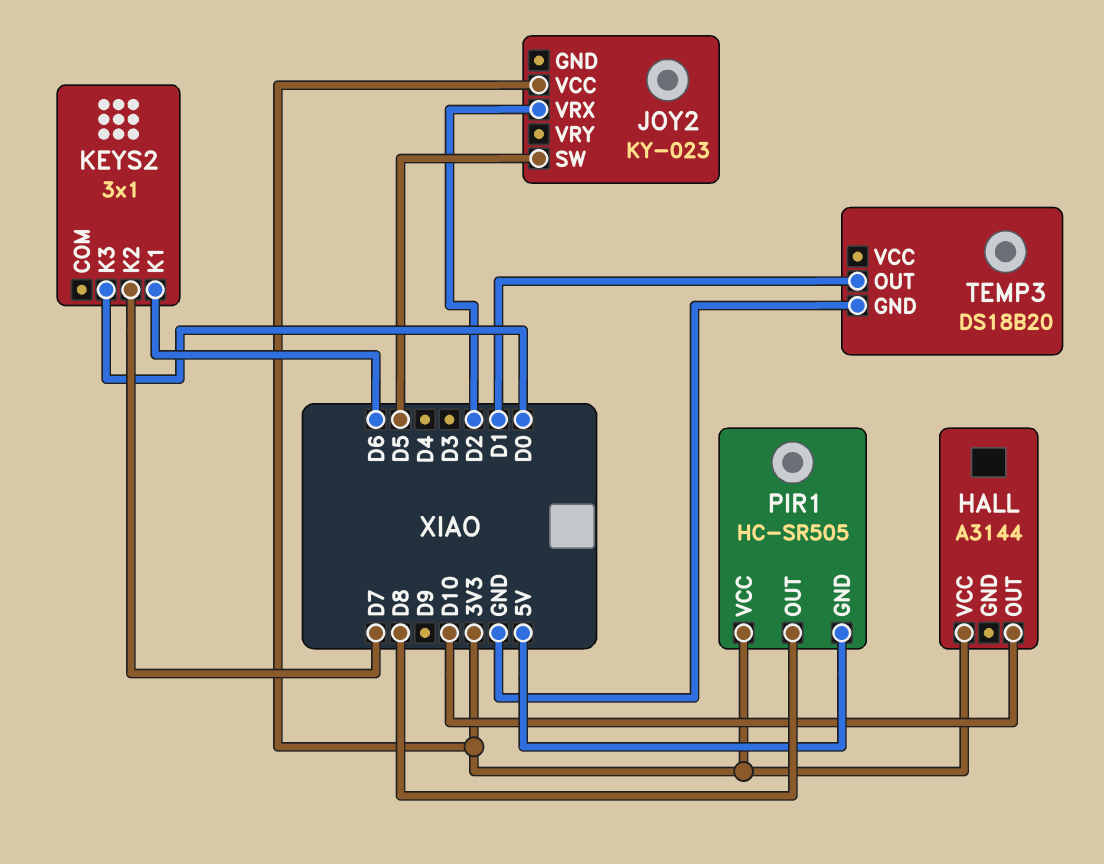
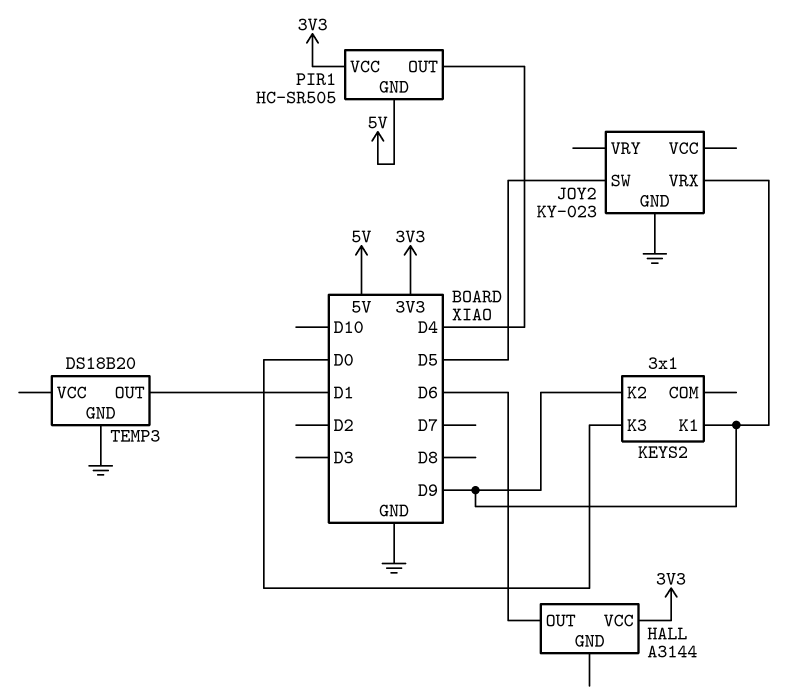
HALL pin OUT: D10 -> D6
JOY2 pin GND: none -> GND
JOY2 pin VCC: 3V3 -> none
JOY2 pin VRX: D2 -> D9
KEYS2 pin K1: D6 -> D9
KEYS2 pin K2: D7 -> D9
PIR1 pin OUT: D8 -> D4

